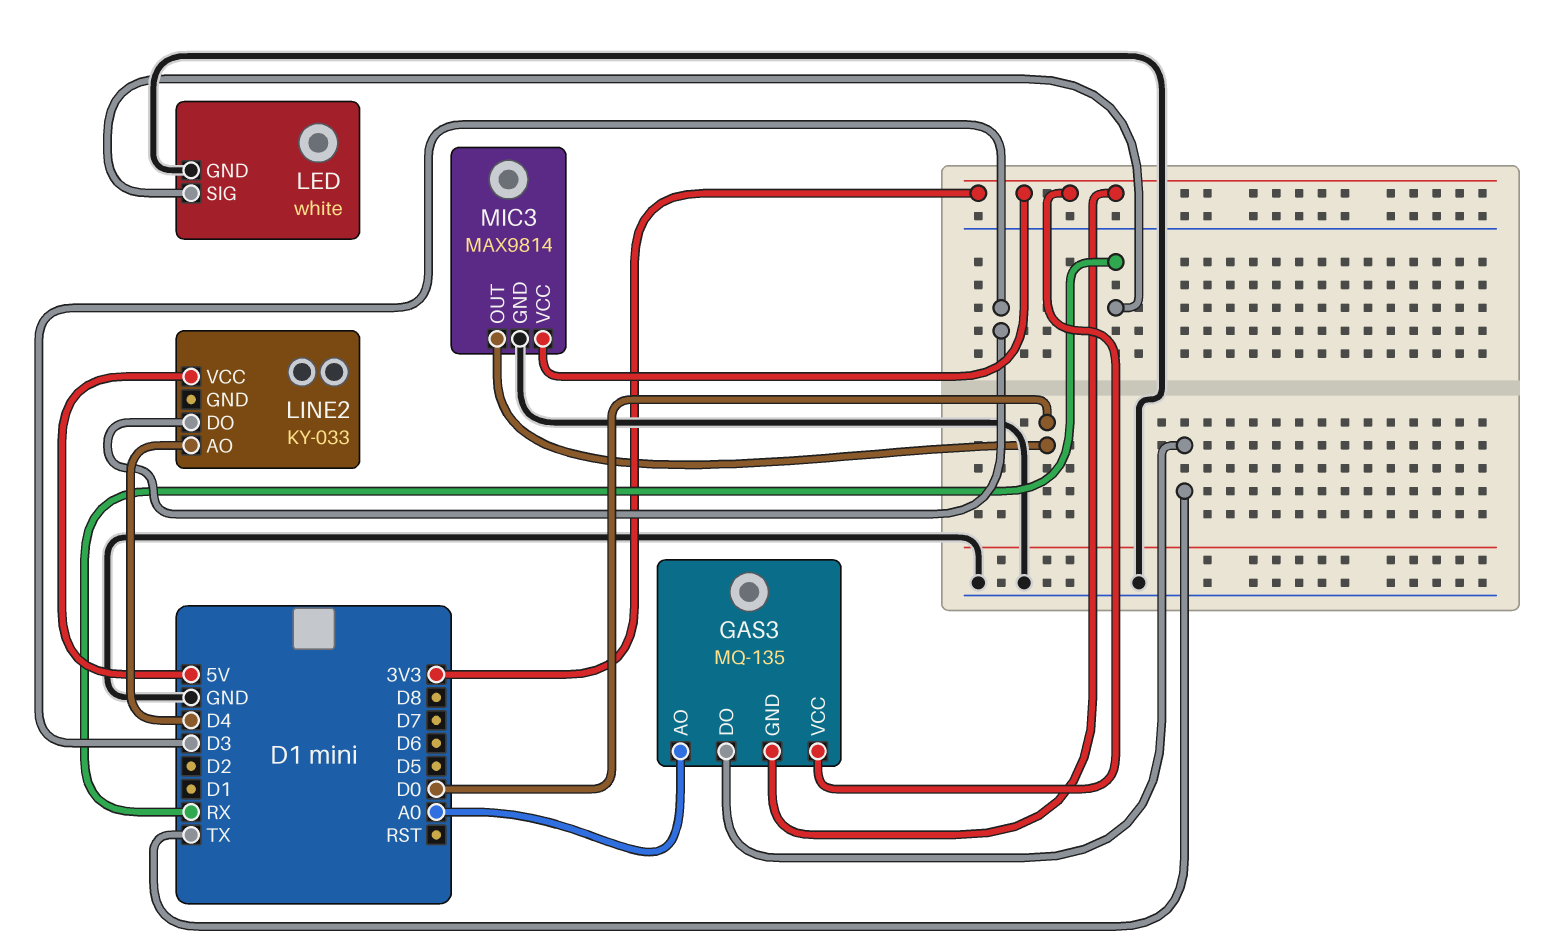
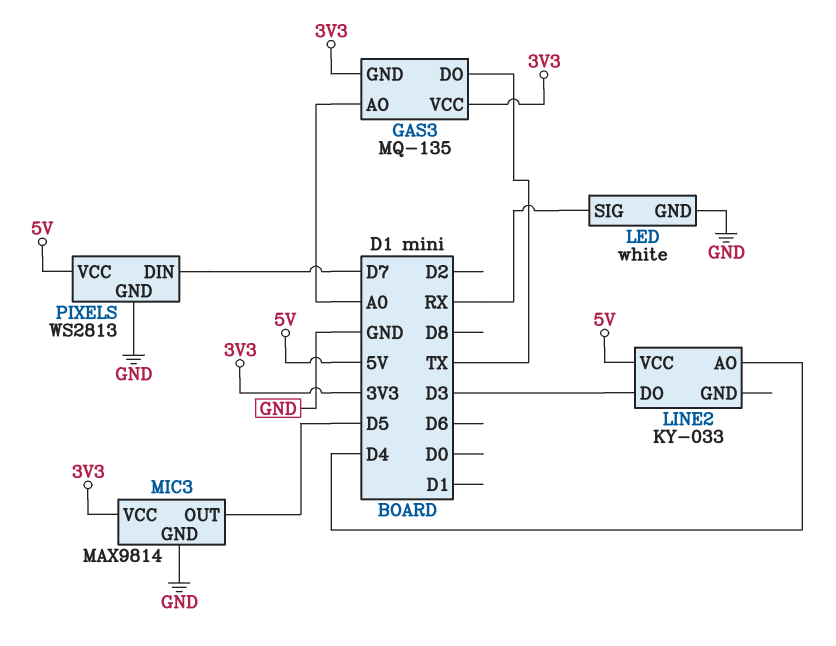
MIC3 pin OUT: D0 -> D5
PIXELS: none -> WS2813
PIXELS pin DIN: none -> D7
PIXELS pin GND: none -> GND
PIXELS pin VCC: none -> 5V

